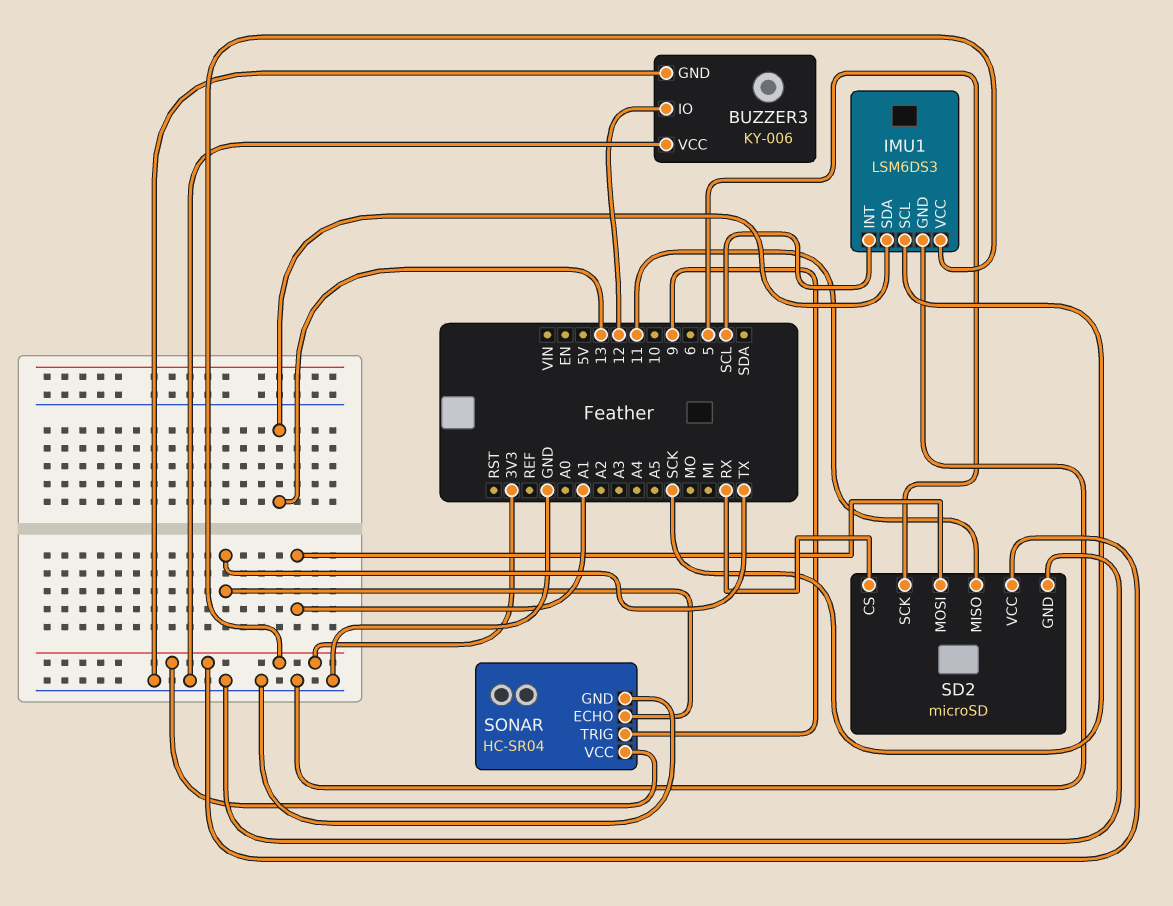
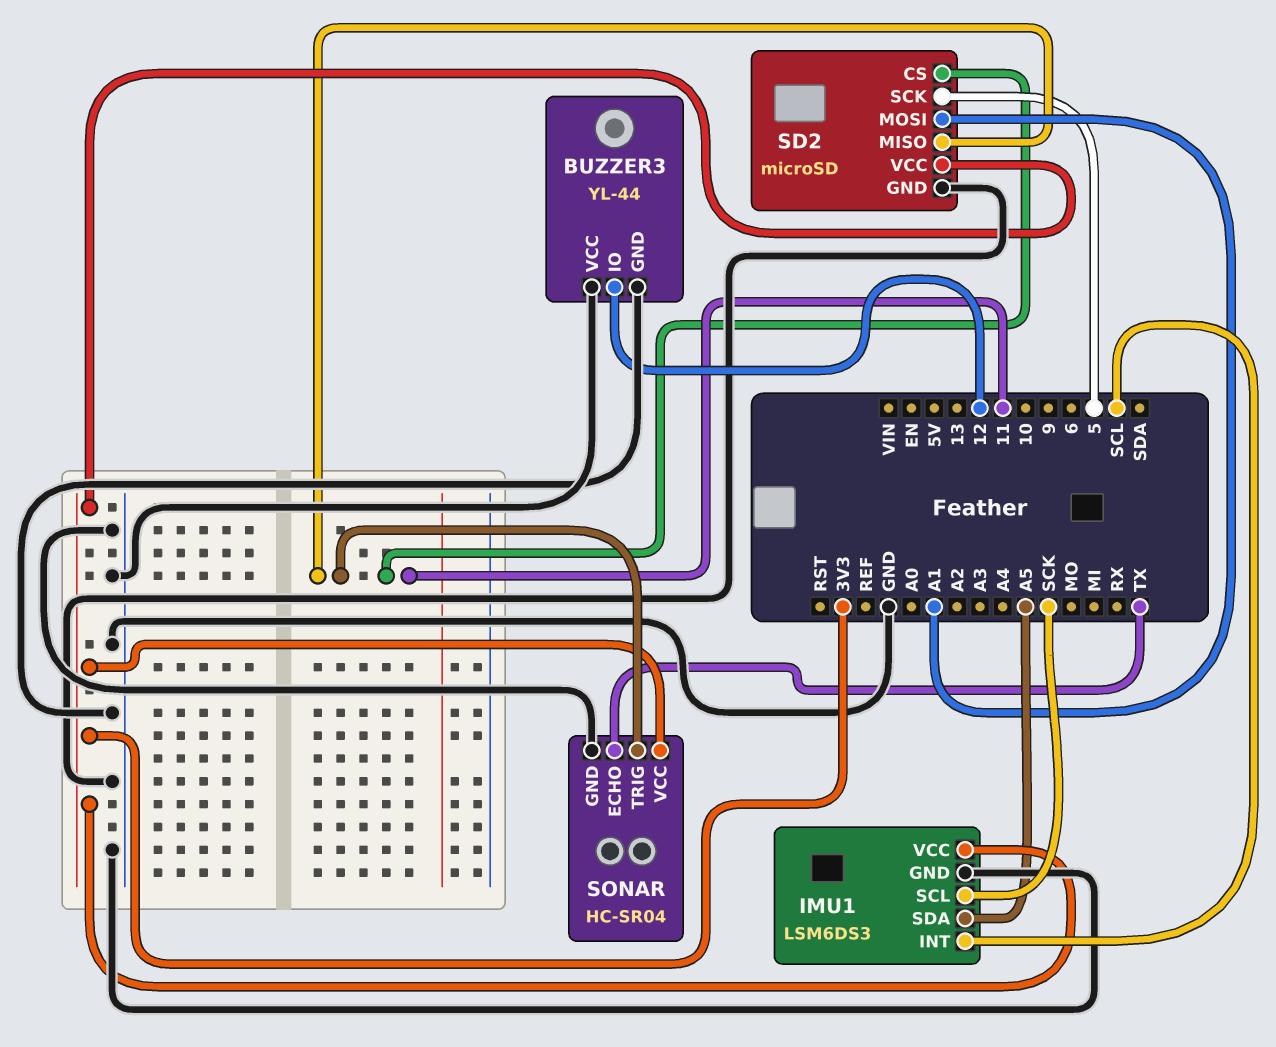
BUZZER3: KY-006 -> YL-44
IMU1 pin SDA: 13 -> A5
SD2 pin CS: RX -> 11
SONAR pin TRIG: 9 -> 11

